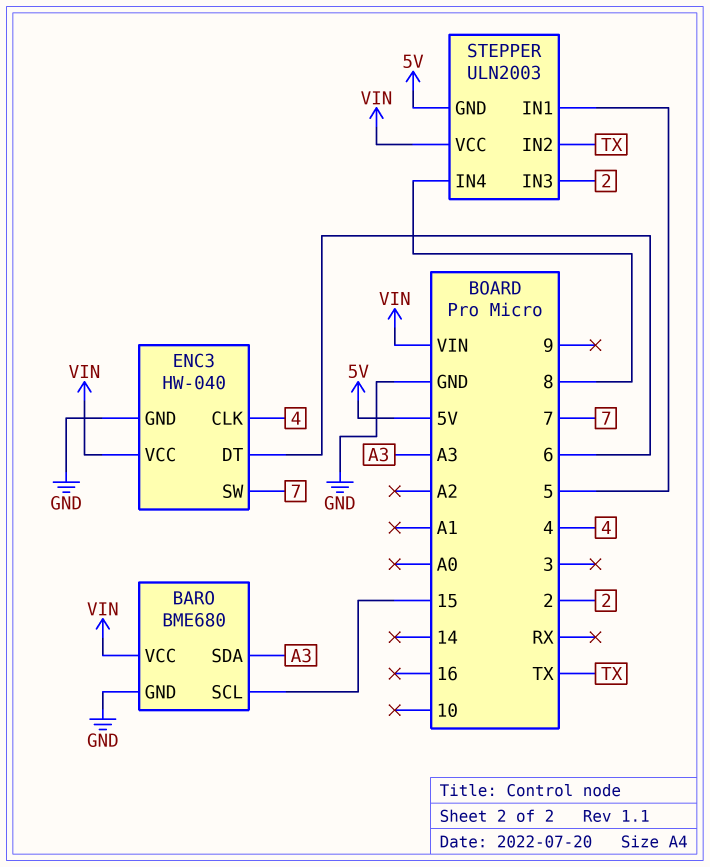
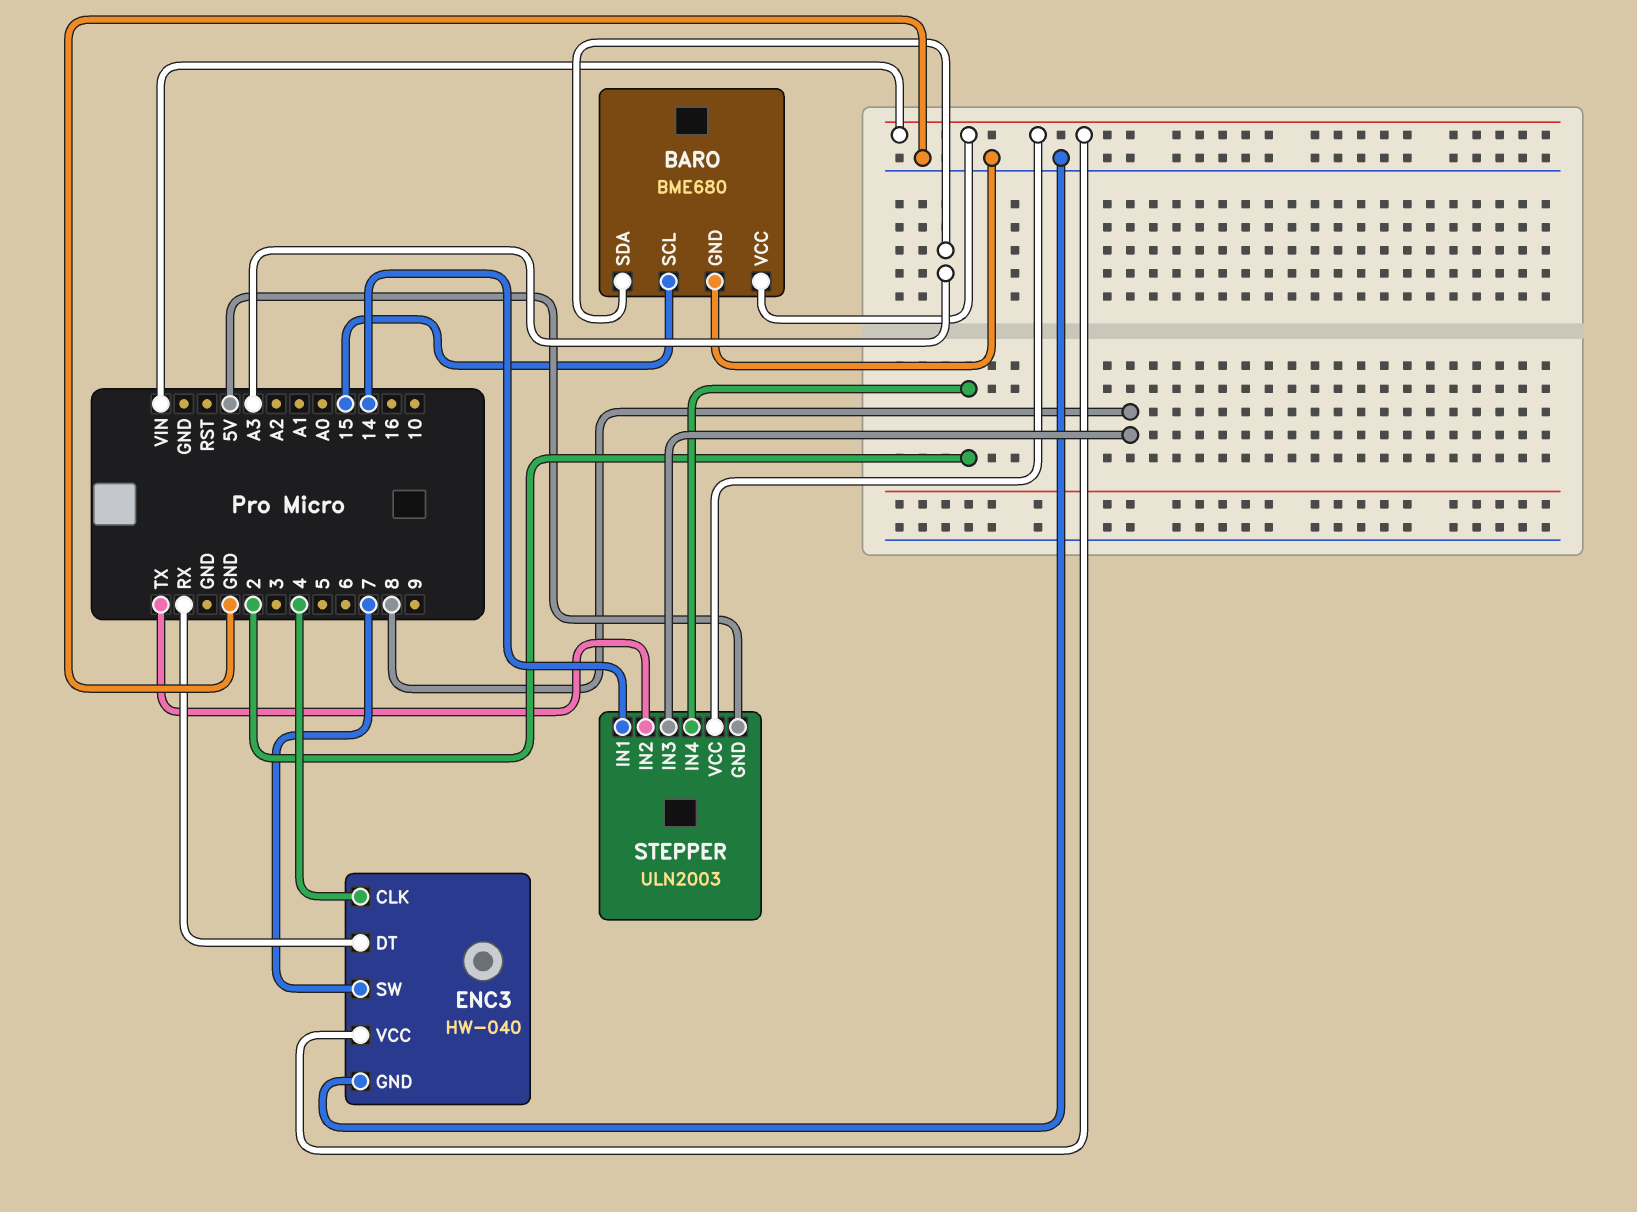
ENC3 pin DT: 6 -> RX
STEPPER pin IN1: 5 -> 14
STEPPER pin IN3: 2 -> 8
STEPPER pin IN4: 8 -> 2

